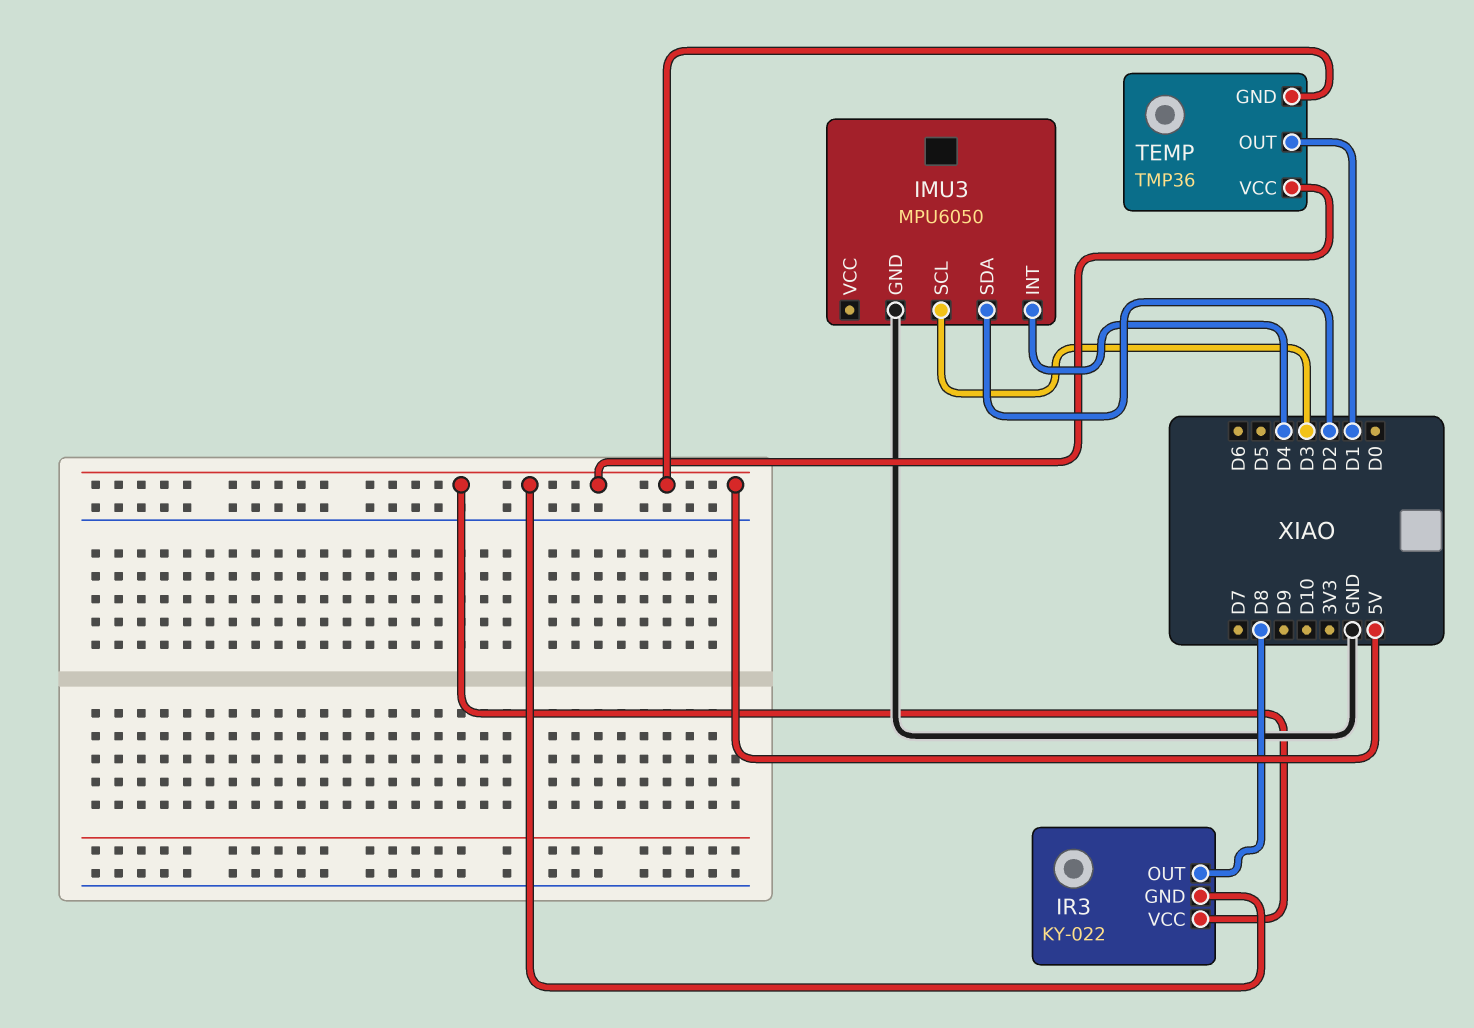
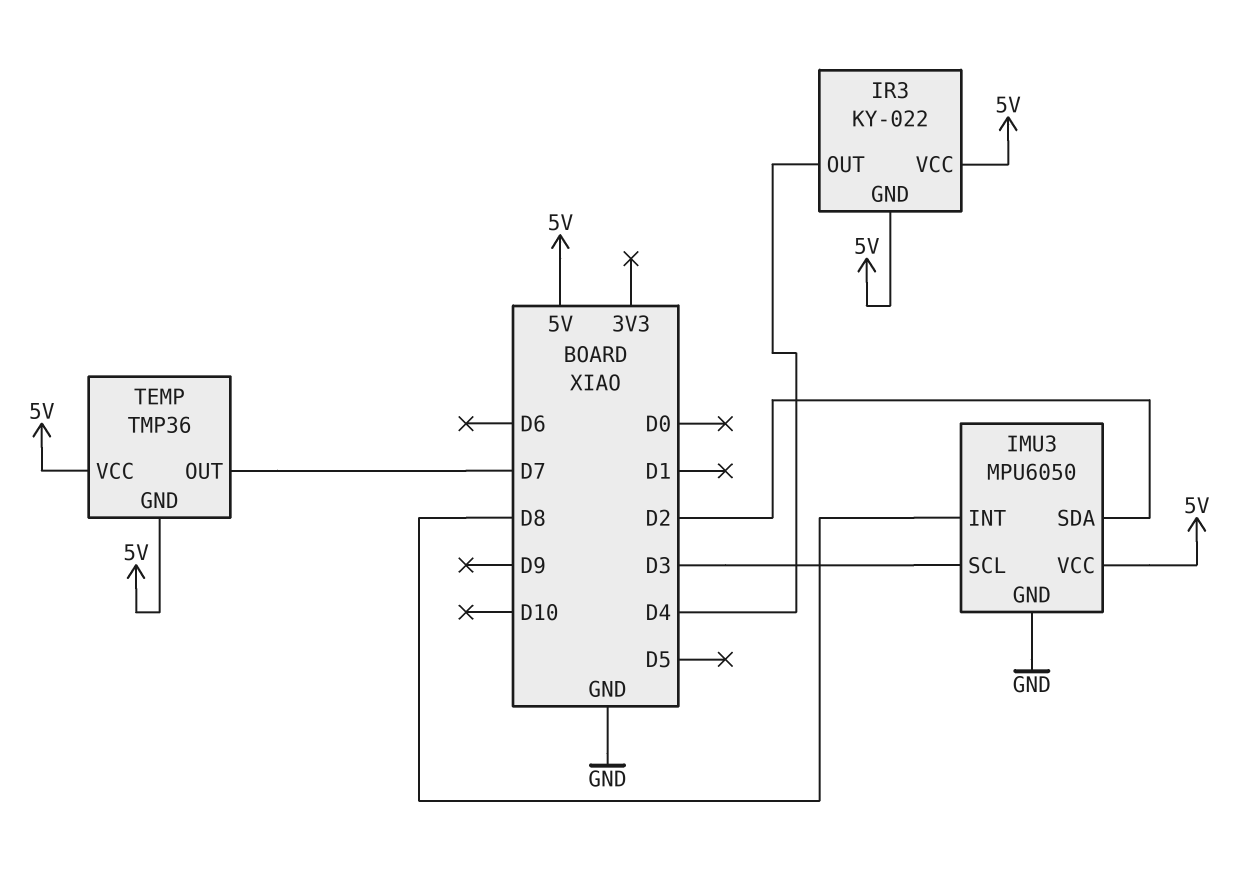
IMU3 pin INT: D4 -> D8
IMU3 pin VCC: none -> 5V
IR3 pin OUT: D8 -> D4
TEMP pin OUT: D1 -> D7

